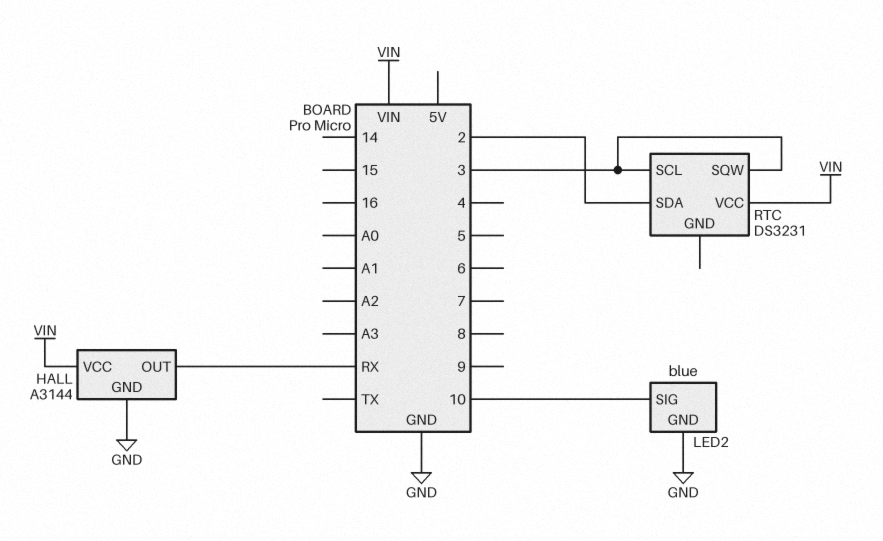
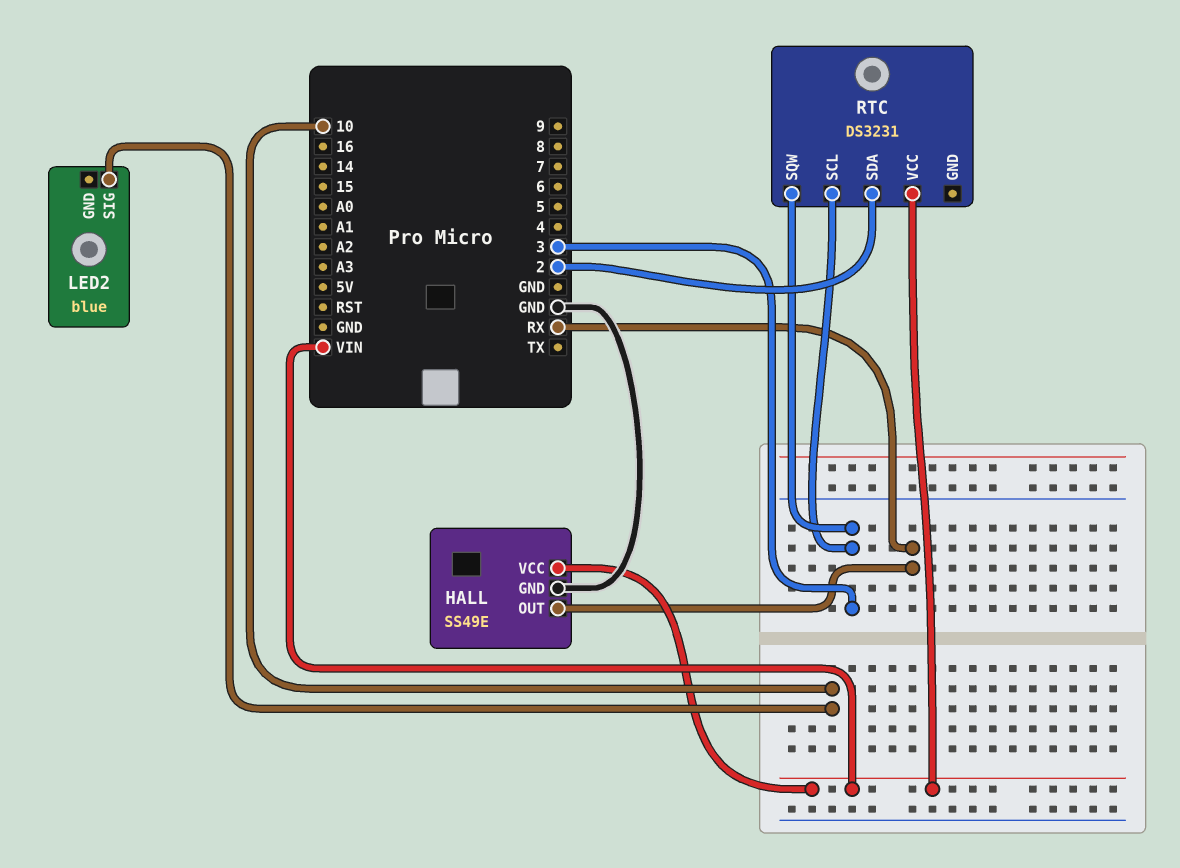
HALL: A3144 -> SS49E
LED2 pin GND: GND -> none

